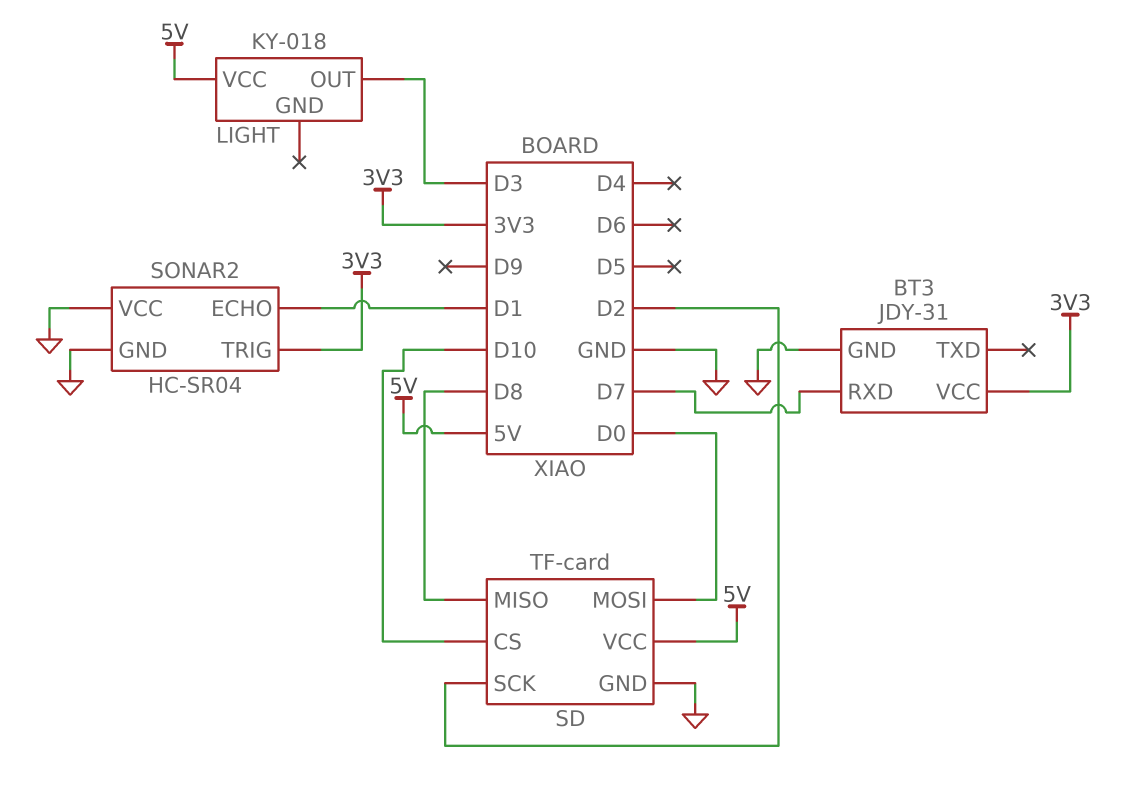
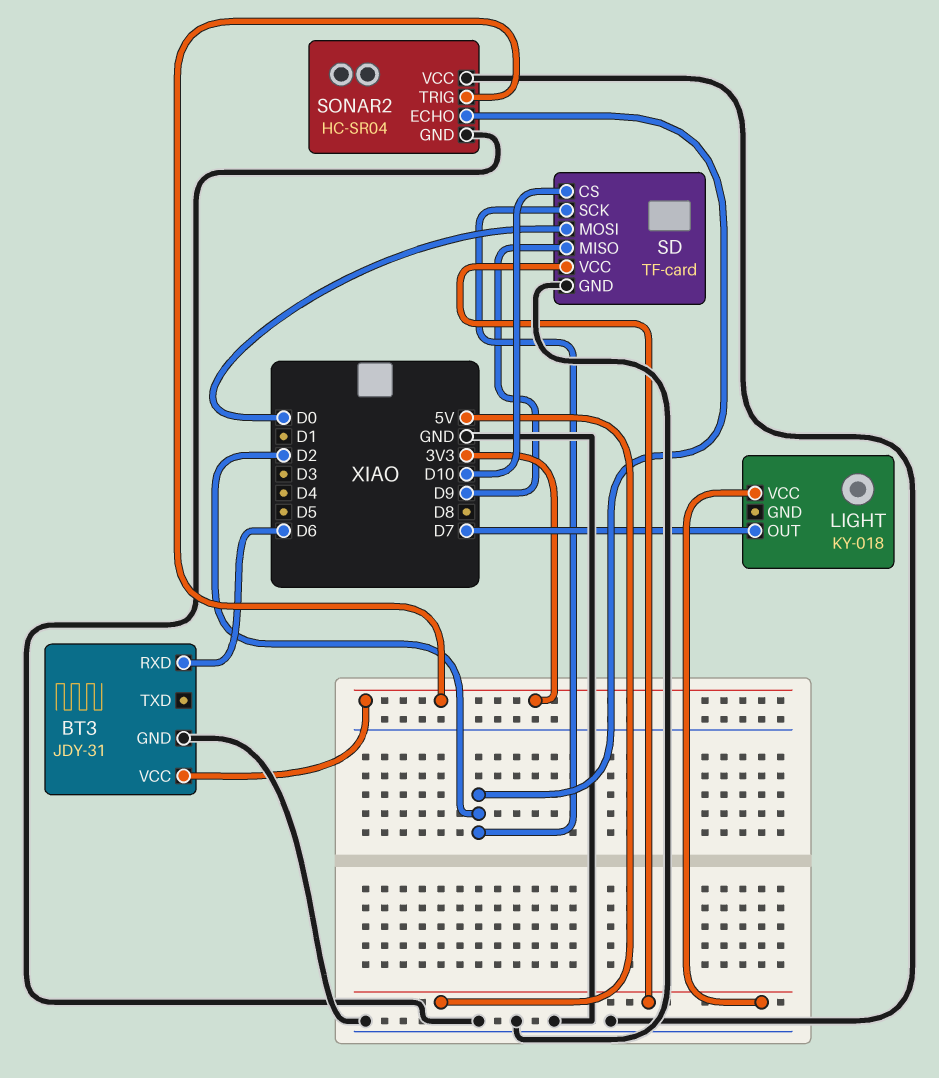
BT3 pin RXD: D7 -> D6
LIGHT pin OUT: D3 -> D7
SD pin MISO: D8 -> D9
SONAR2 pin ECHO: D1 -> D2

